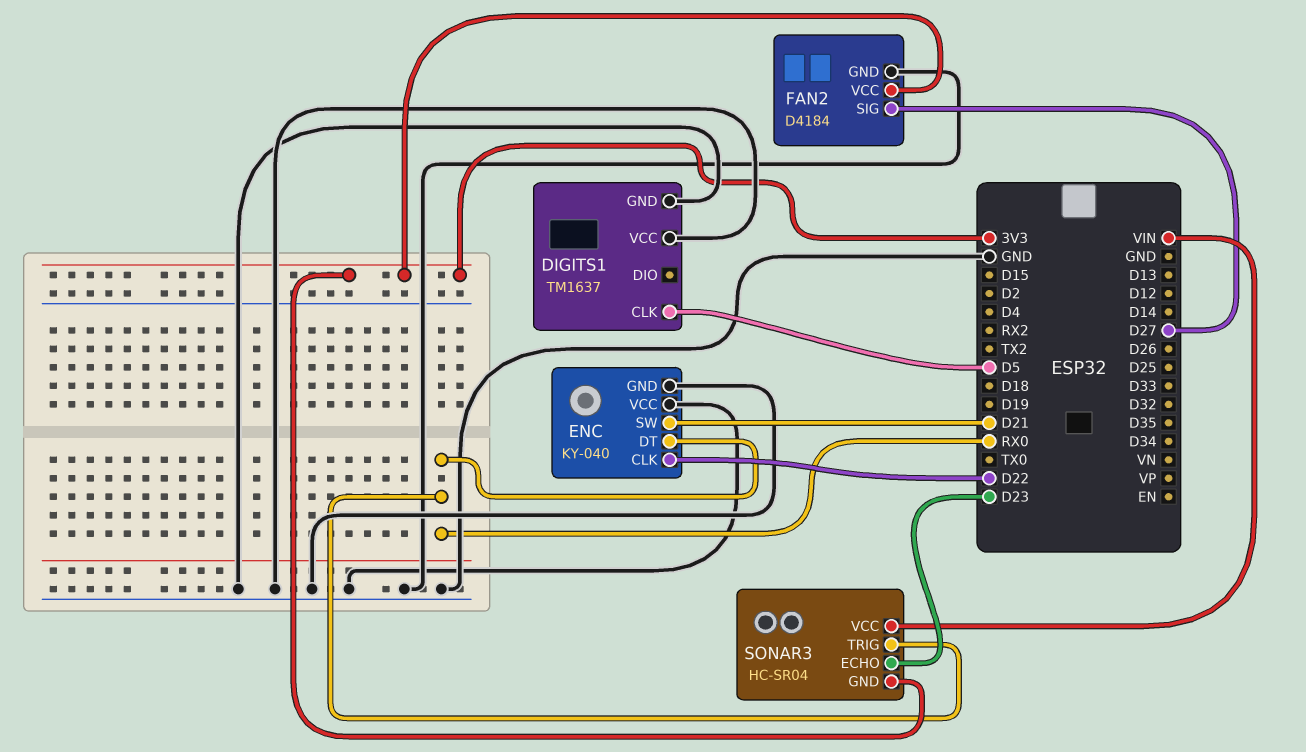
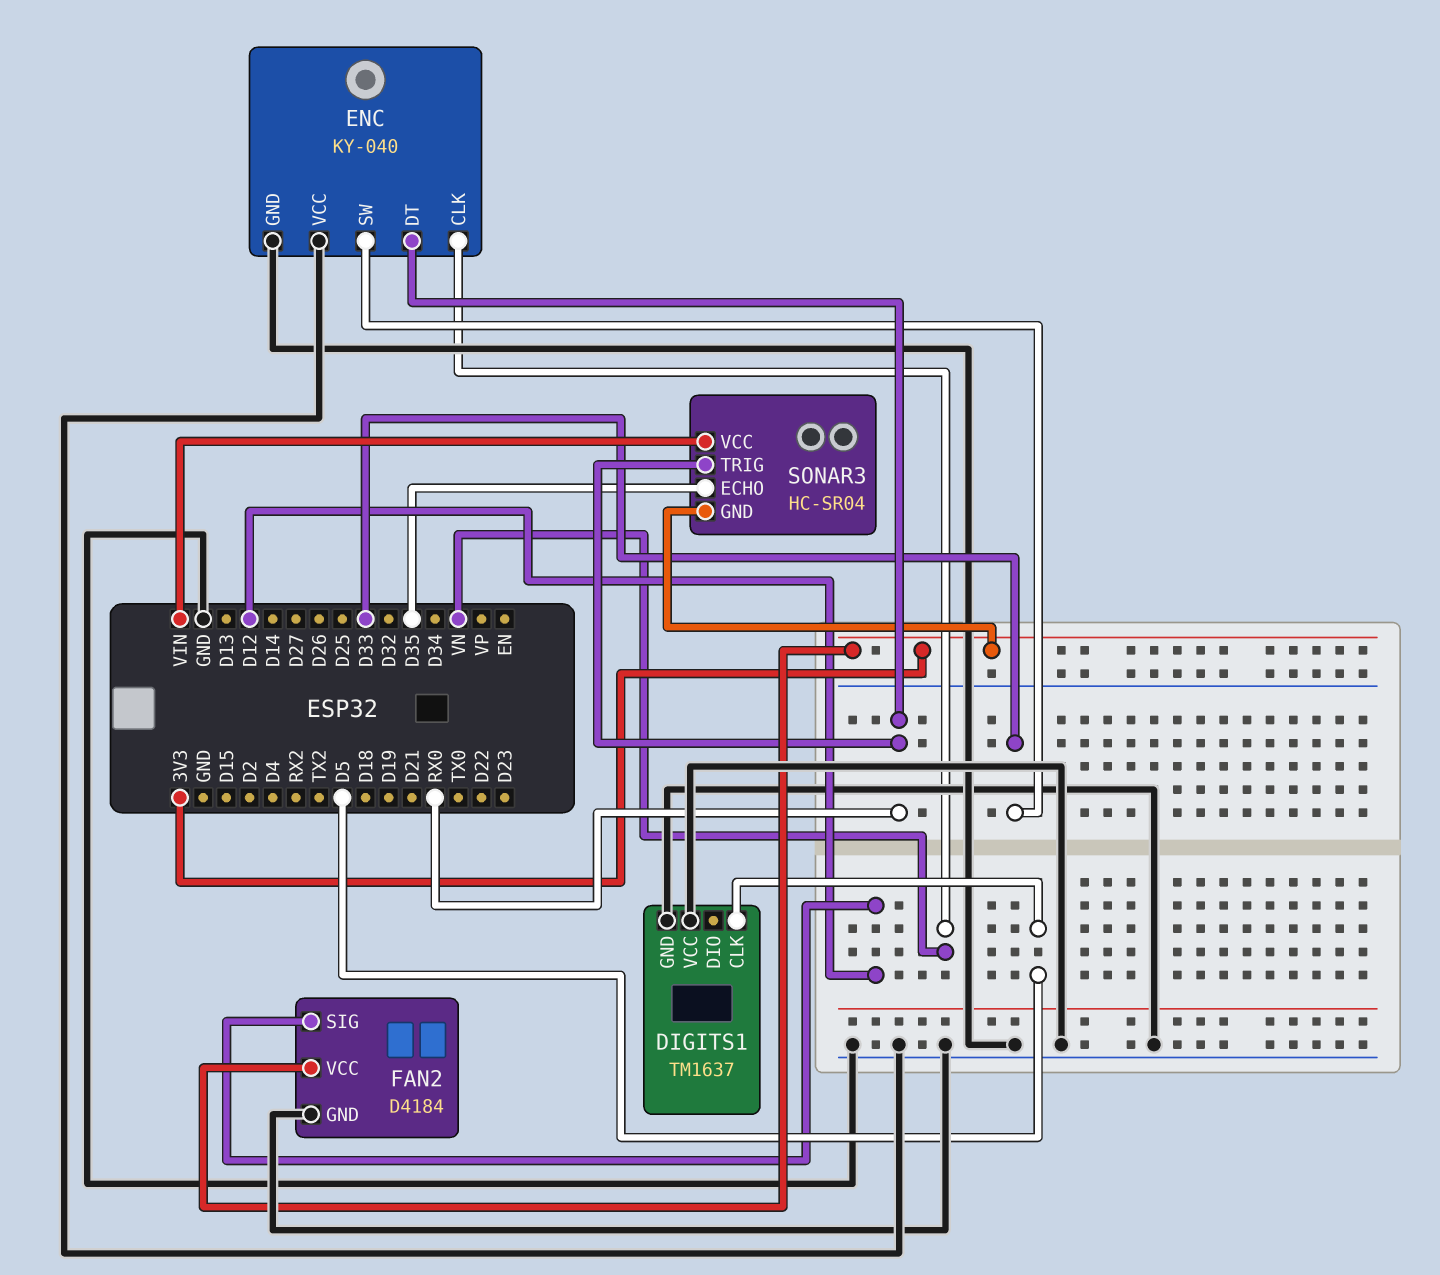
ENC pin CLK: D22 -> VN
ENC pin SW: D21 -> D33
FAN2 pin SIG: D27 -> D12
SONAR3 pin ECHO: D23 -> D35

